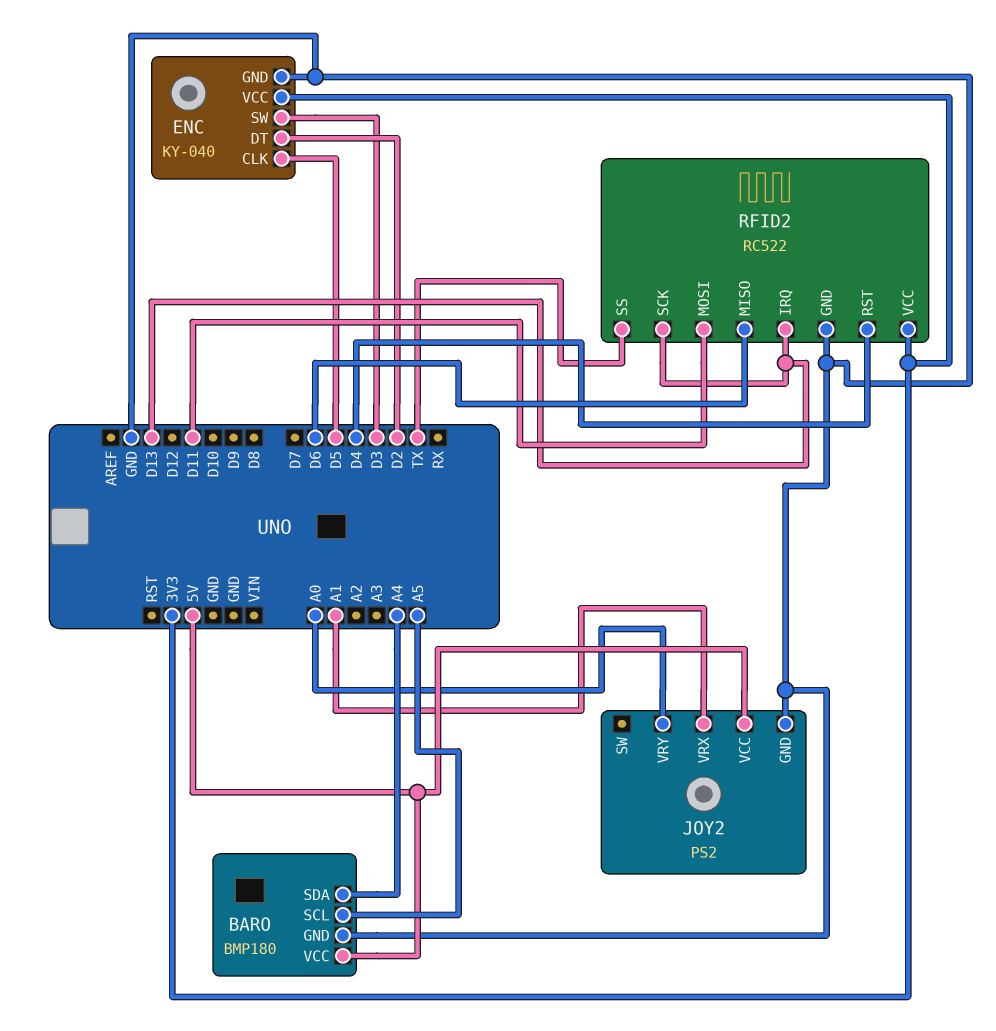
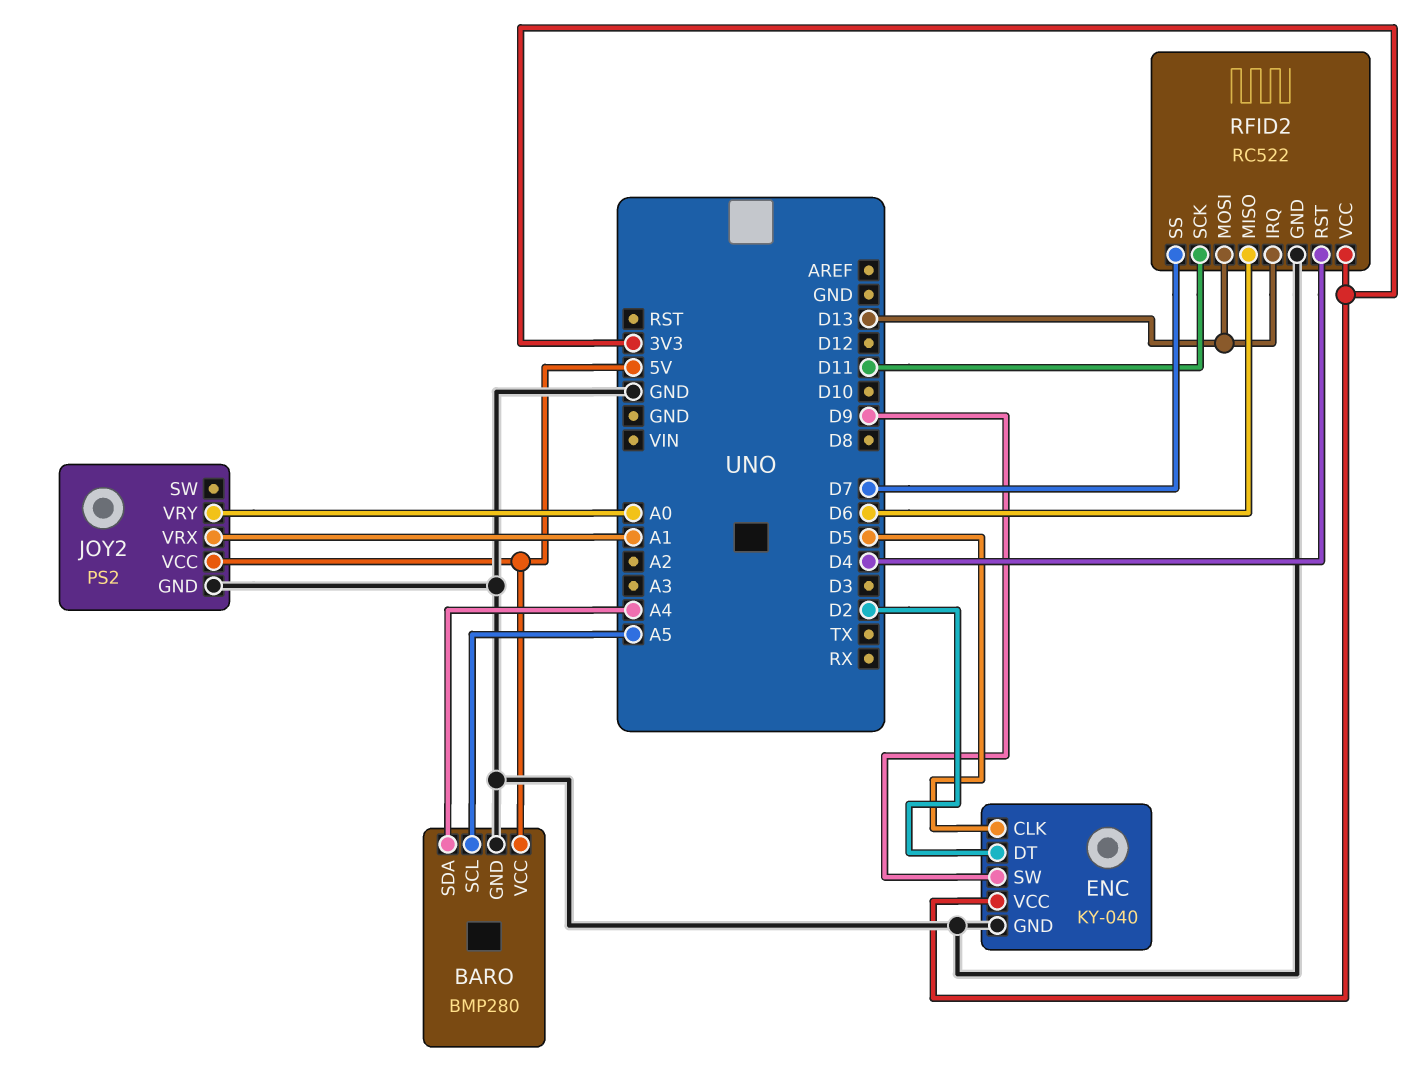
BARO: BMP180 -> BMP280
ENC pin SW: D3 -> D9
RFID2 pin MOSI: D11 -> D13
RFID2 pin SCK: D13 -> D11
RFID2 pin SS: TX -> D7

